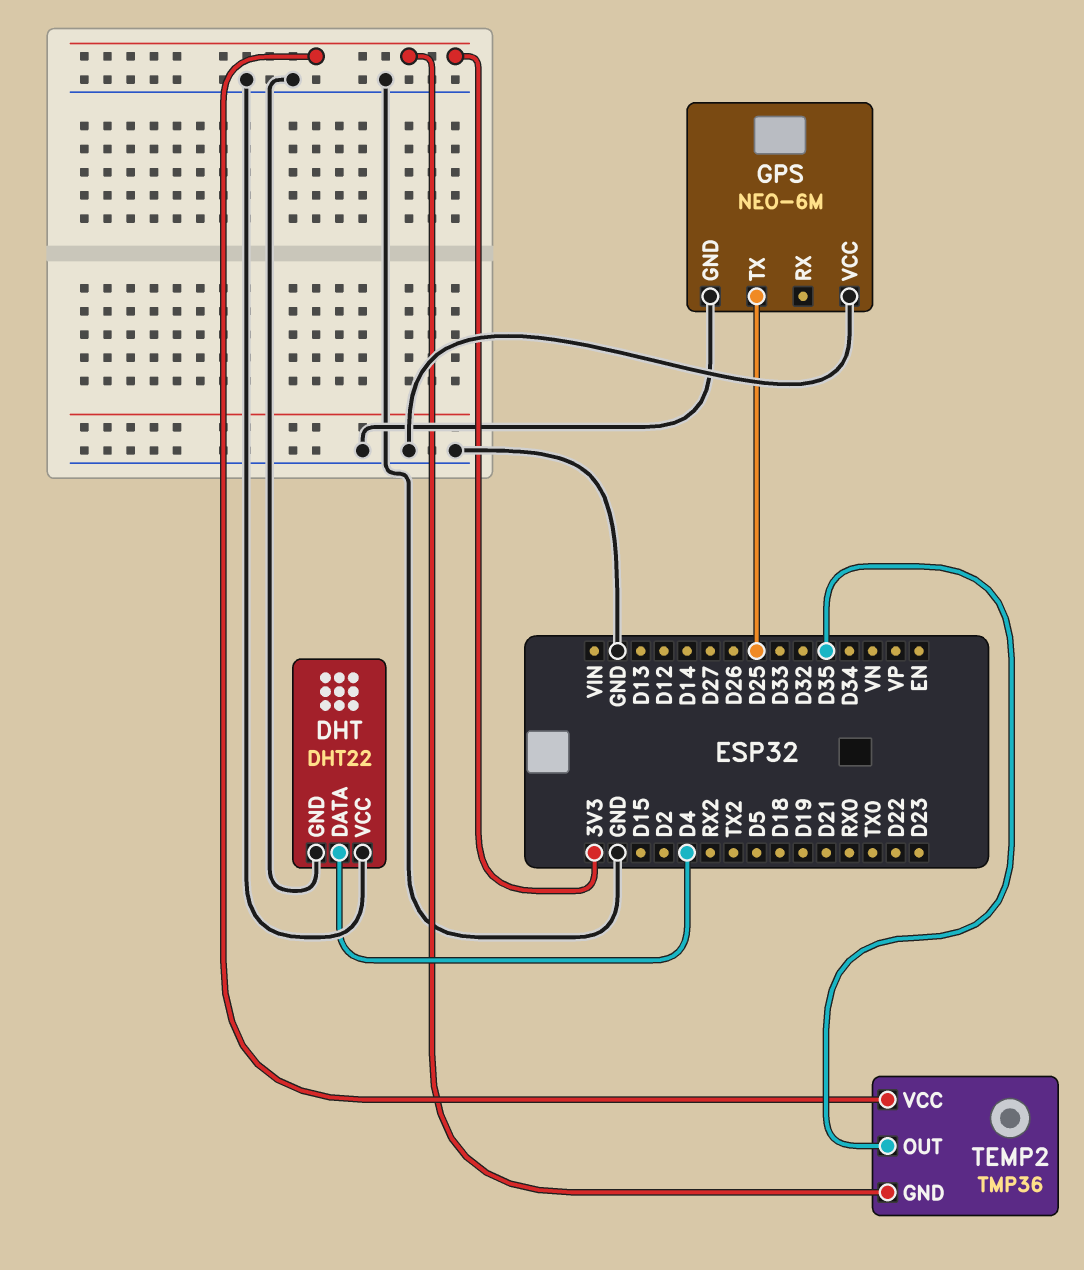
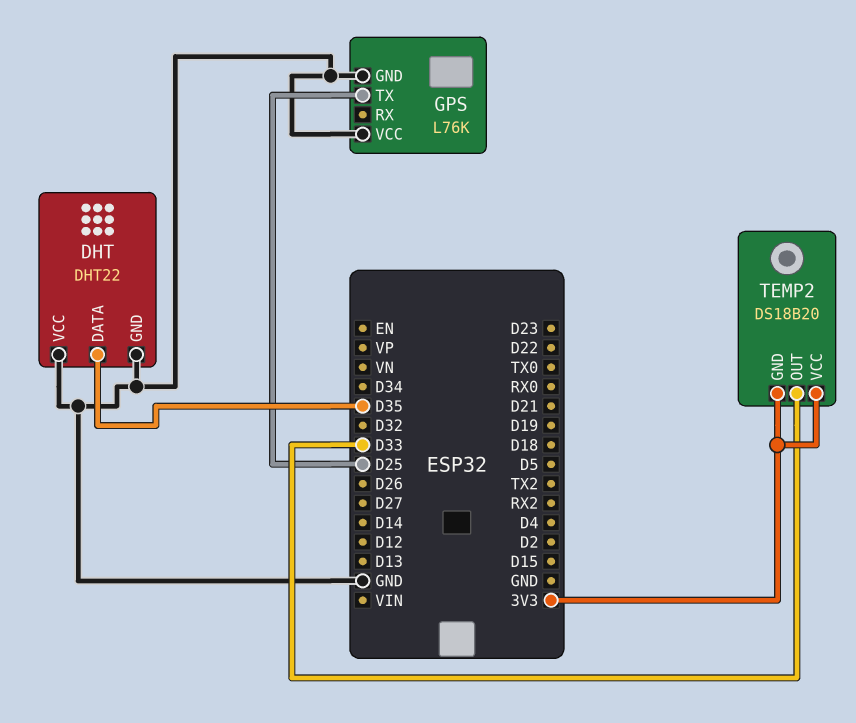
DHT pin DATA: D4 -> D35
GPS: NEO-6M -> L76K
TEMP2: TMP36 -> DS18B20
TEMP2 pin OUT: D35 -> D33

